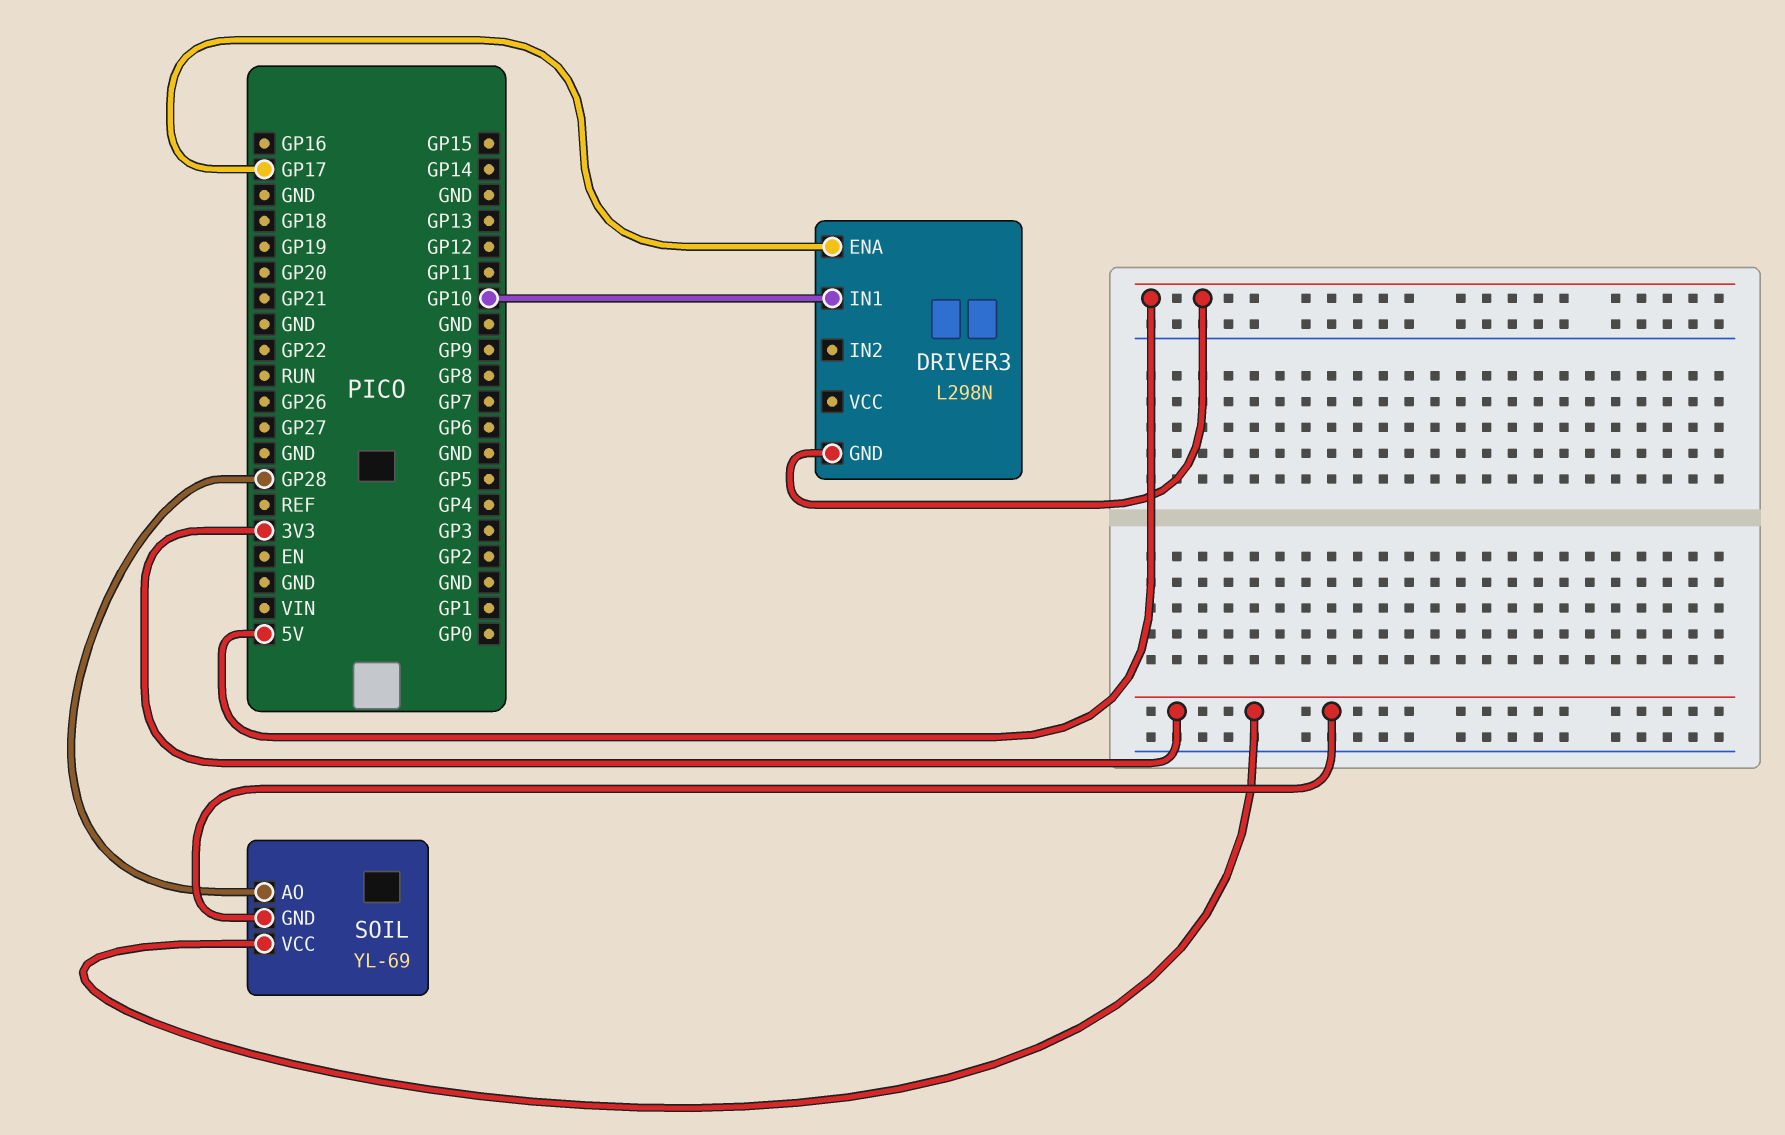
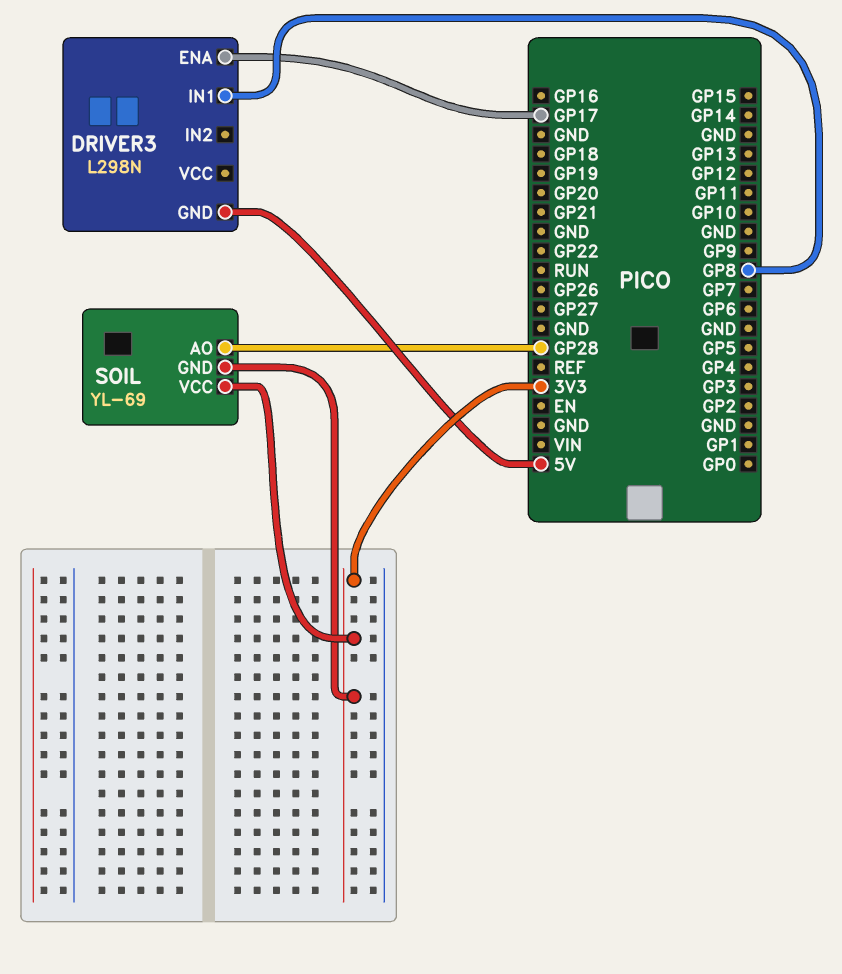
DRIVER3 pin IN1: GP10 -> GP8

